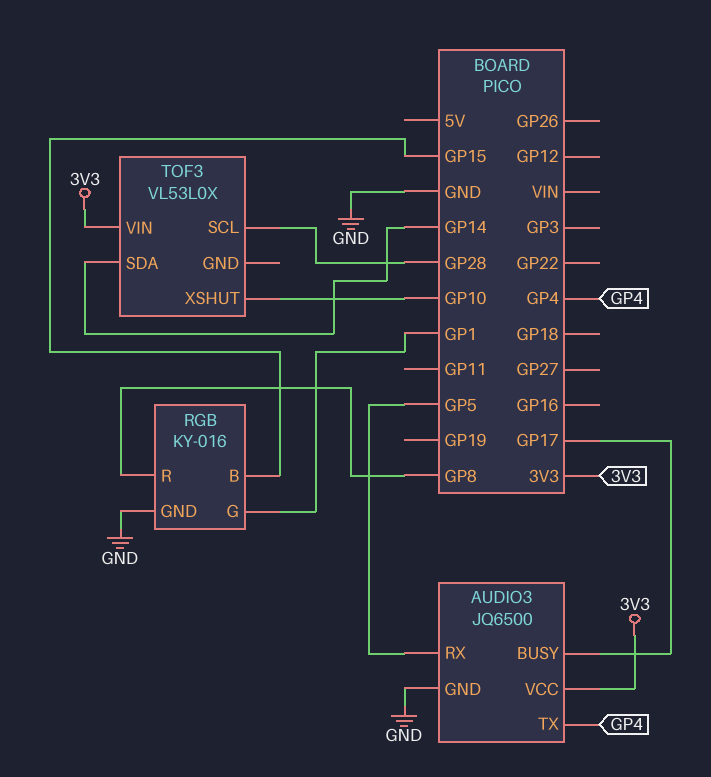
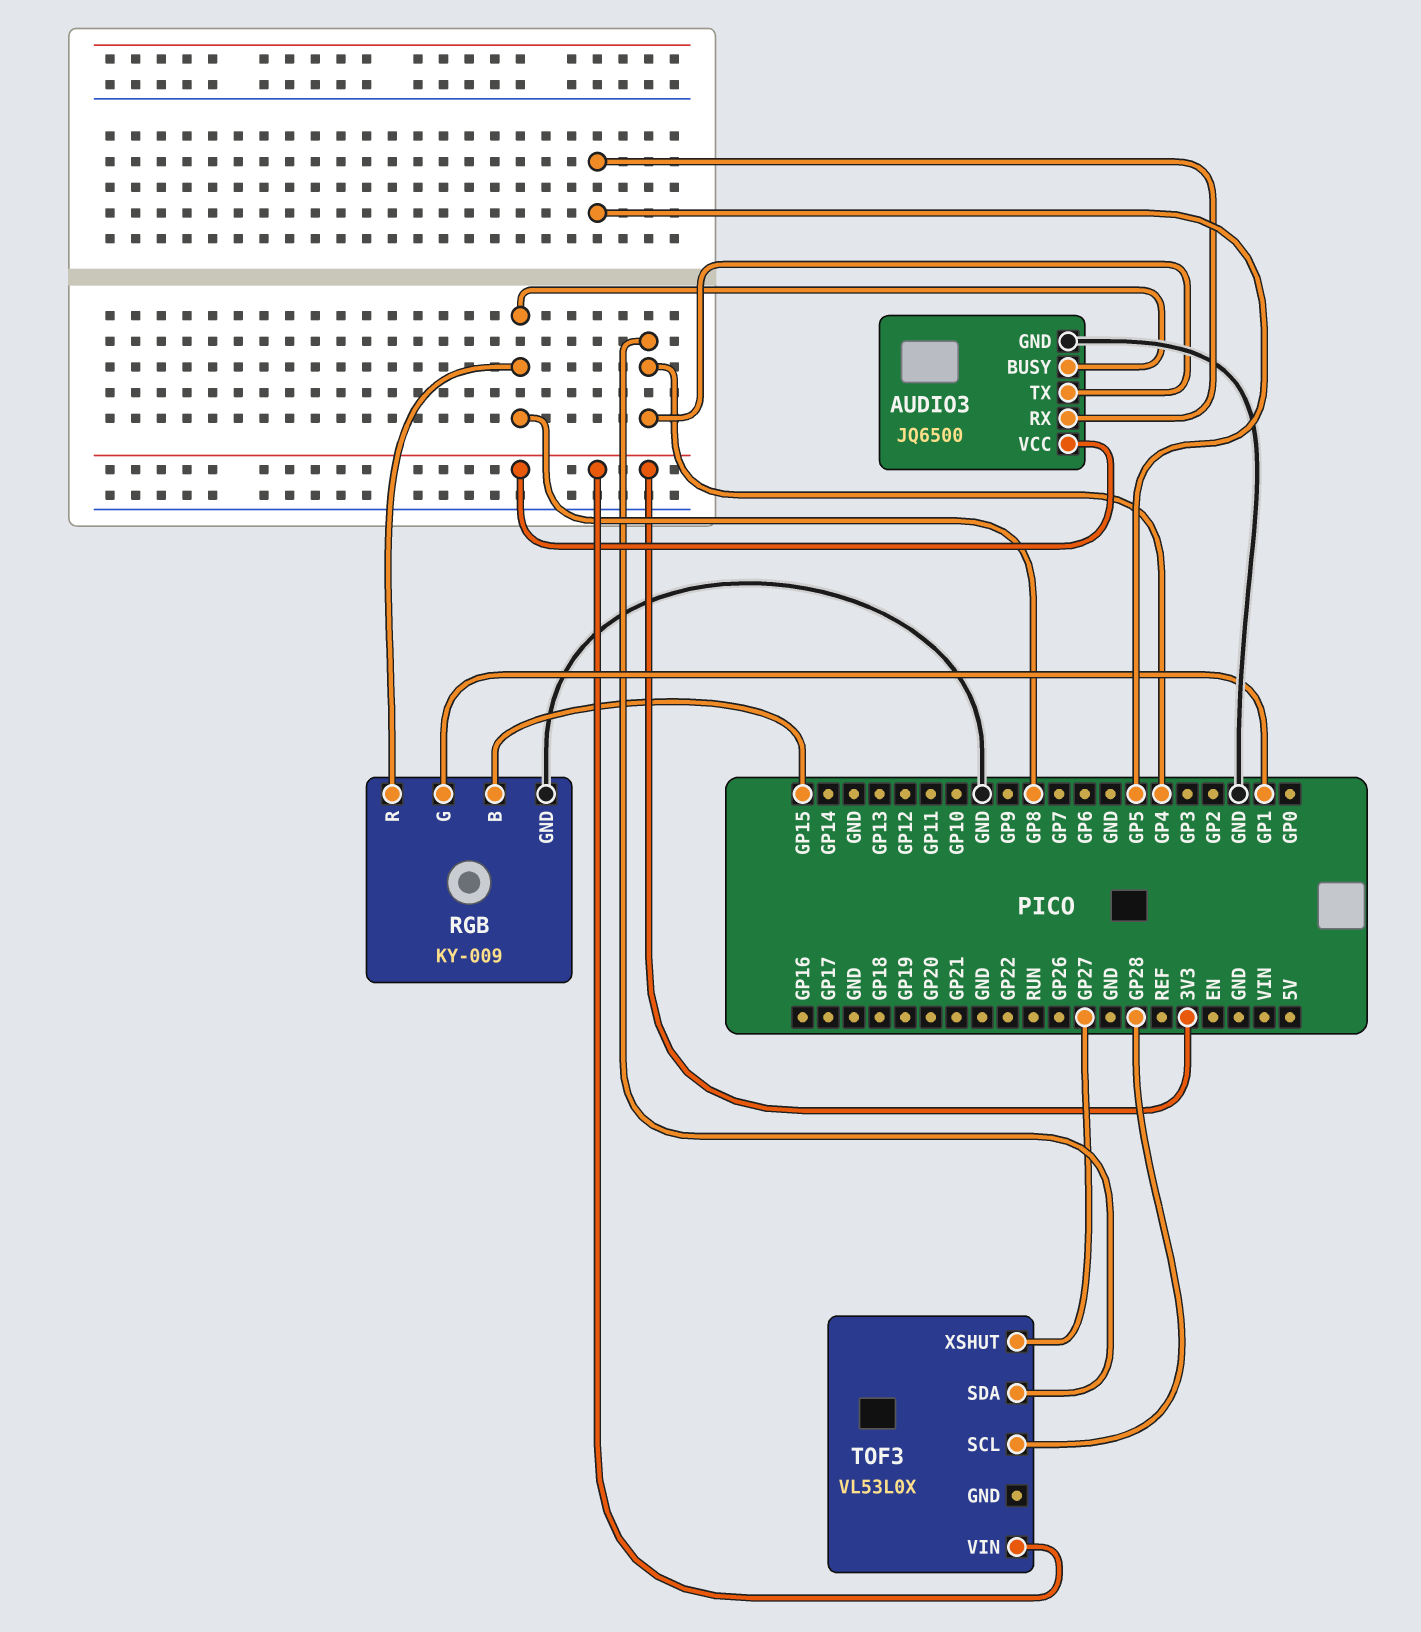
AUDIO3 pin BUSY: GP17 -> GP8
RGB: KY-016 -> KY-009
TOF3 pin SDA: GP14 -> GP4
TOF3 pin XSHUT: GP10 -> GP27

